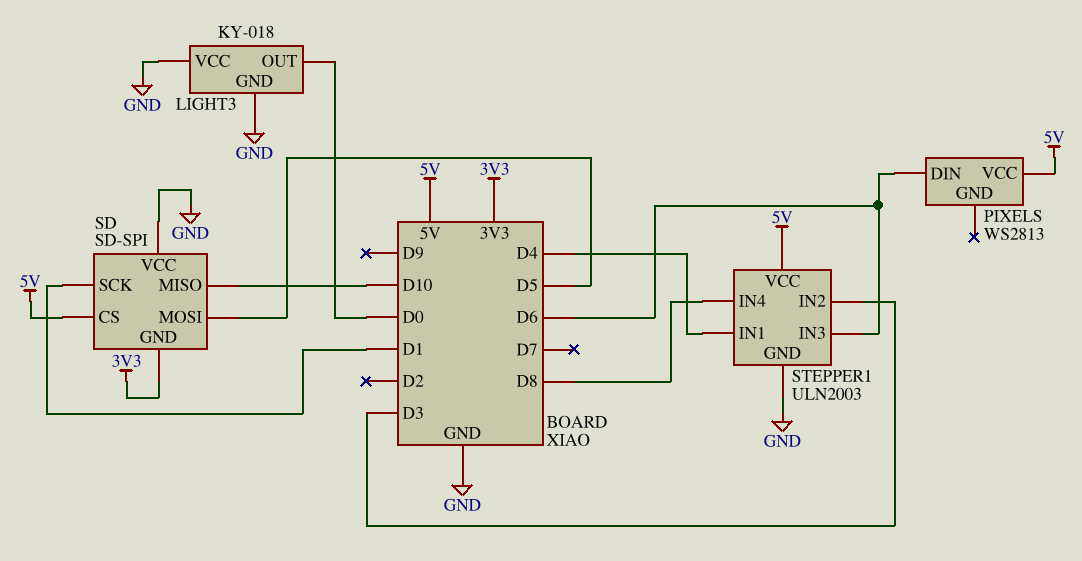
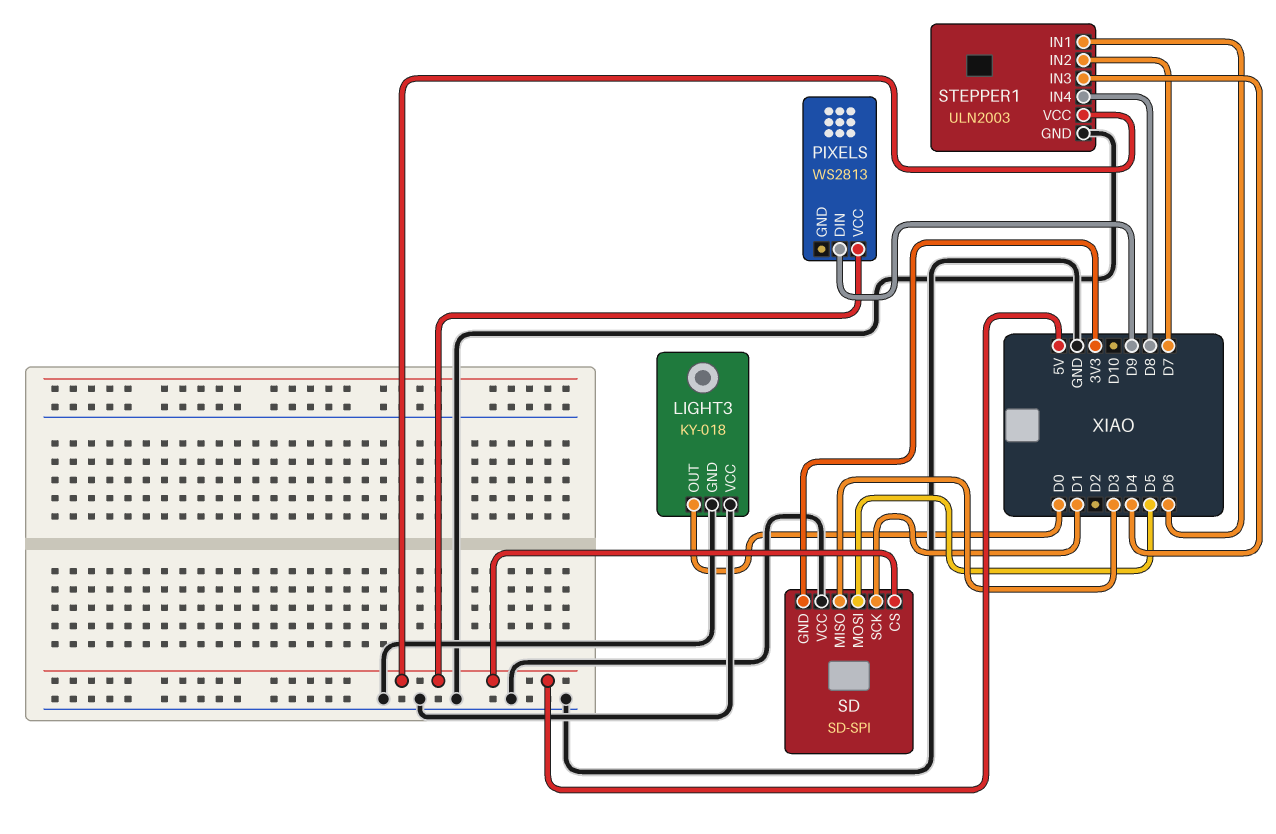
PIXELS pin DIN: D6 -> D9
SD pin MISO: D10 -> D3
STEPPER1 pin IN1: D4 -> D6
STEPPER1 pin IN2: D3 -> D7
STEPPER1 pin IN3: D6 -> D4

